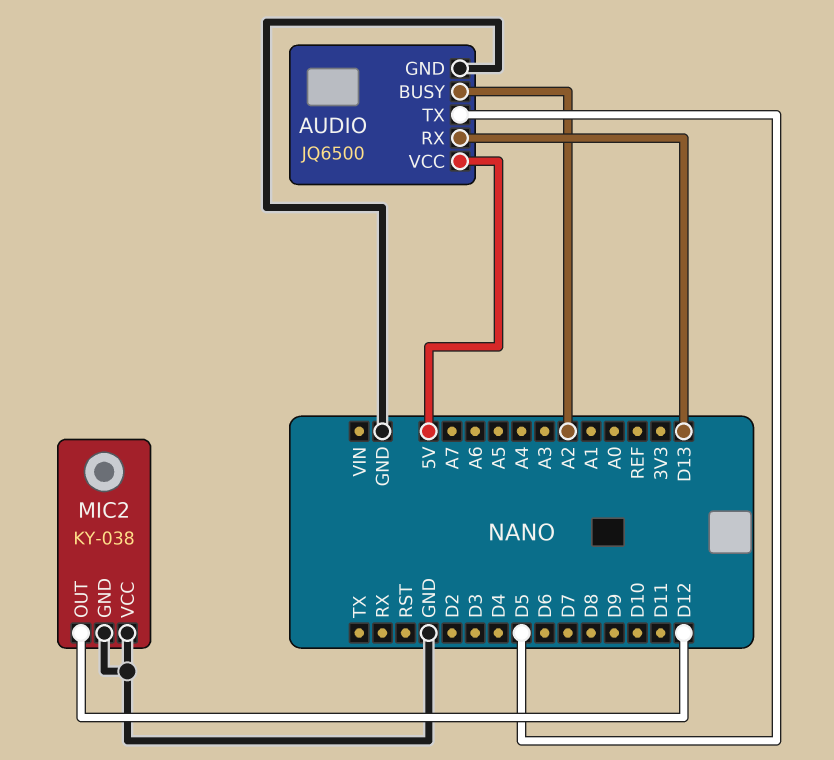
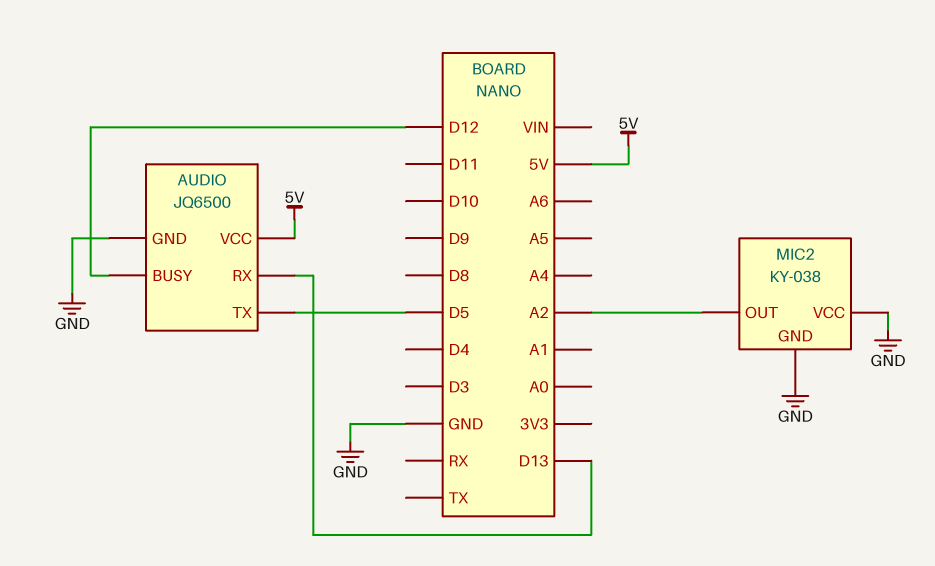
AUDIO pin BUSY: A2 -> D12
MIC2 pin OUT: D12 -> A2

